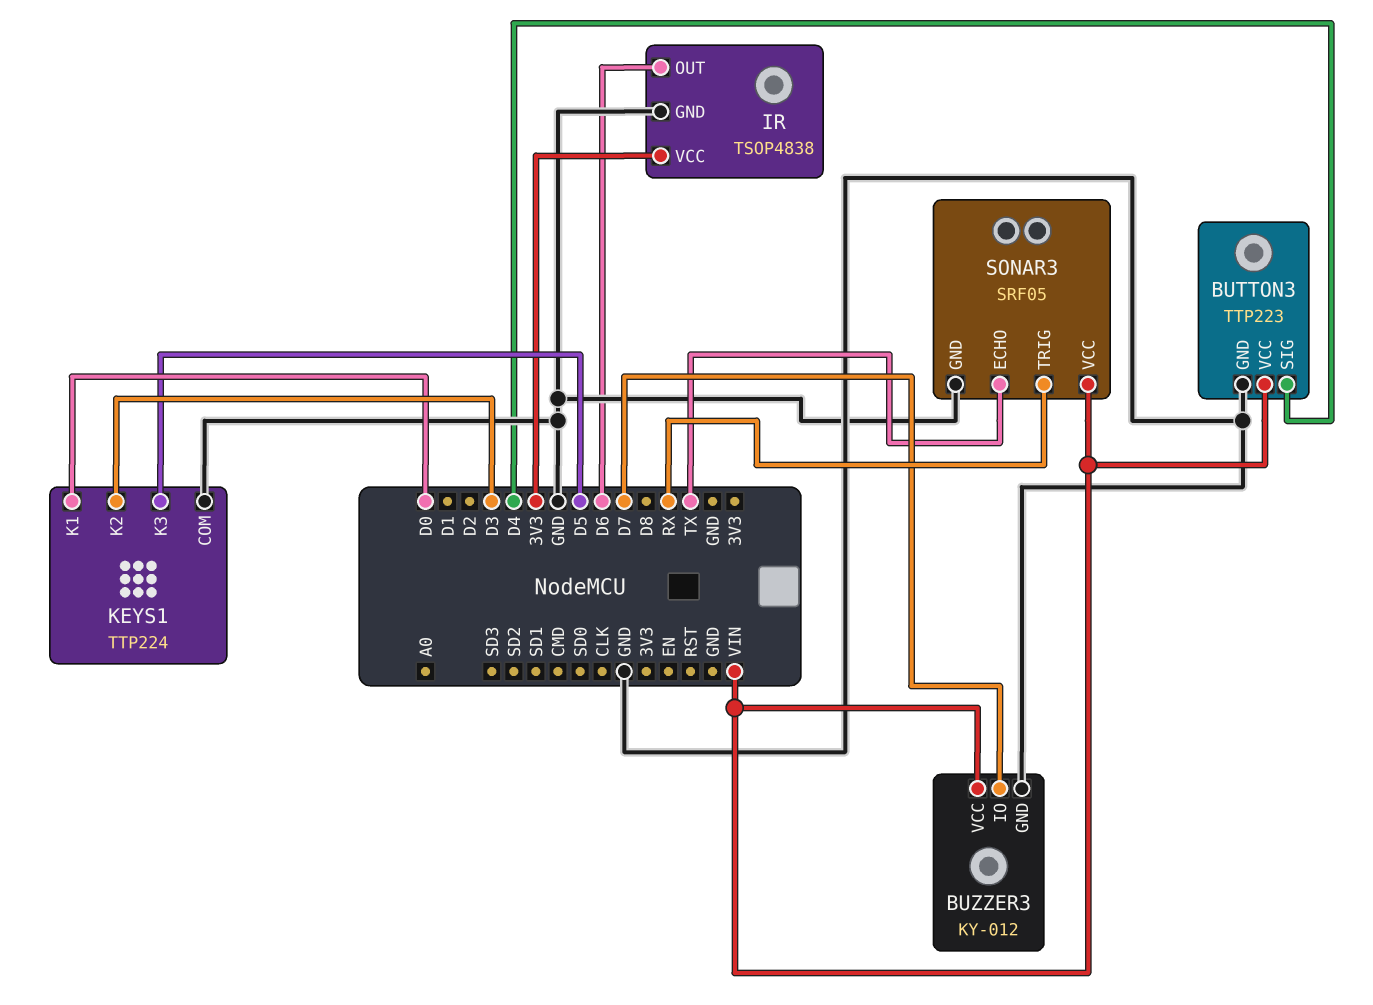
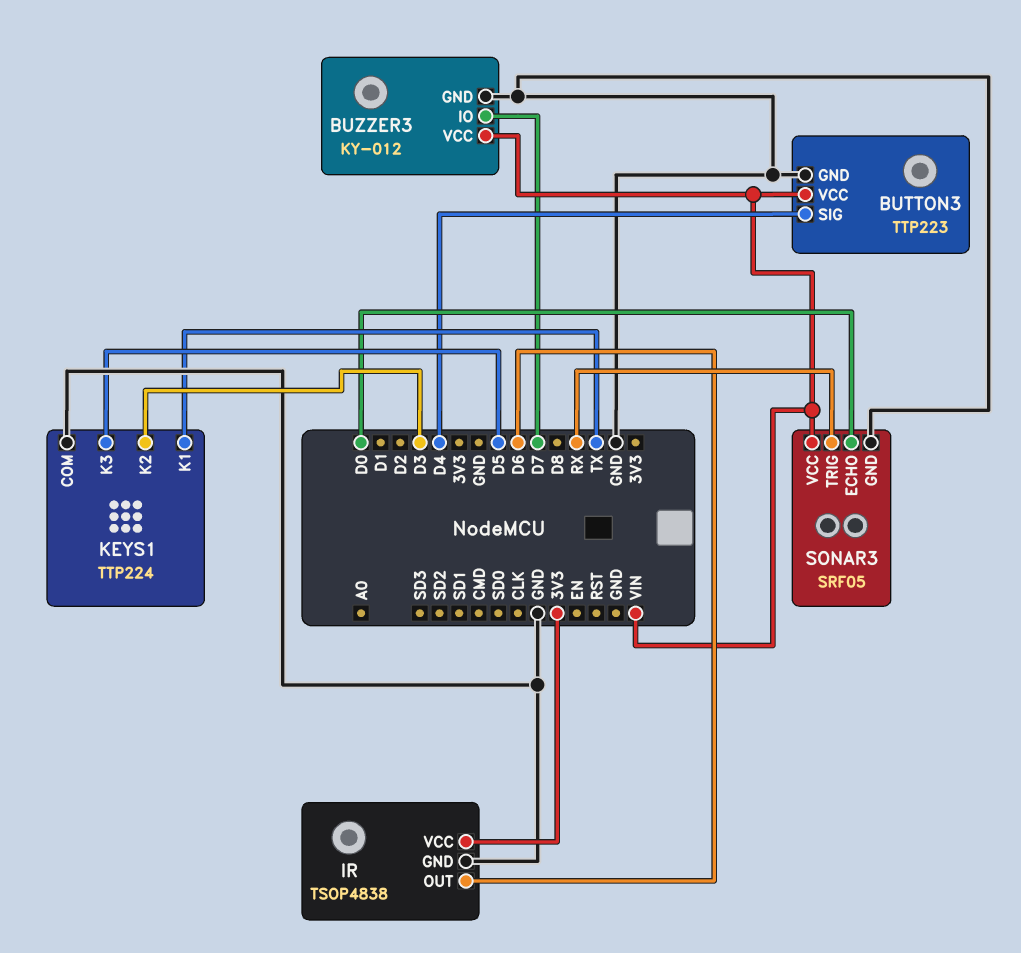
KEYS1 pin K1: D0 -> TX
SONAR3 pin ECHO: TX -> D0

